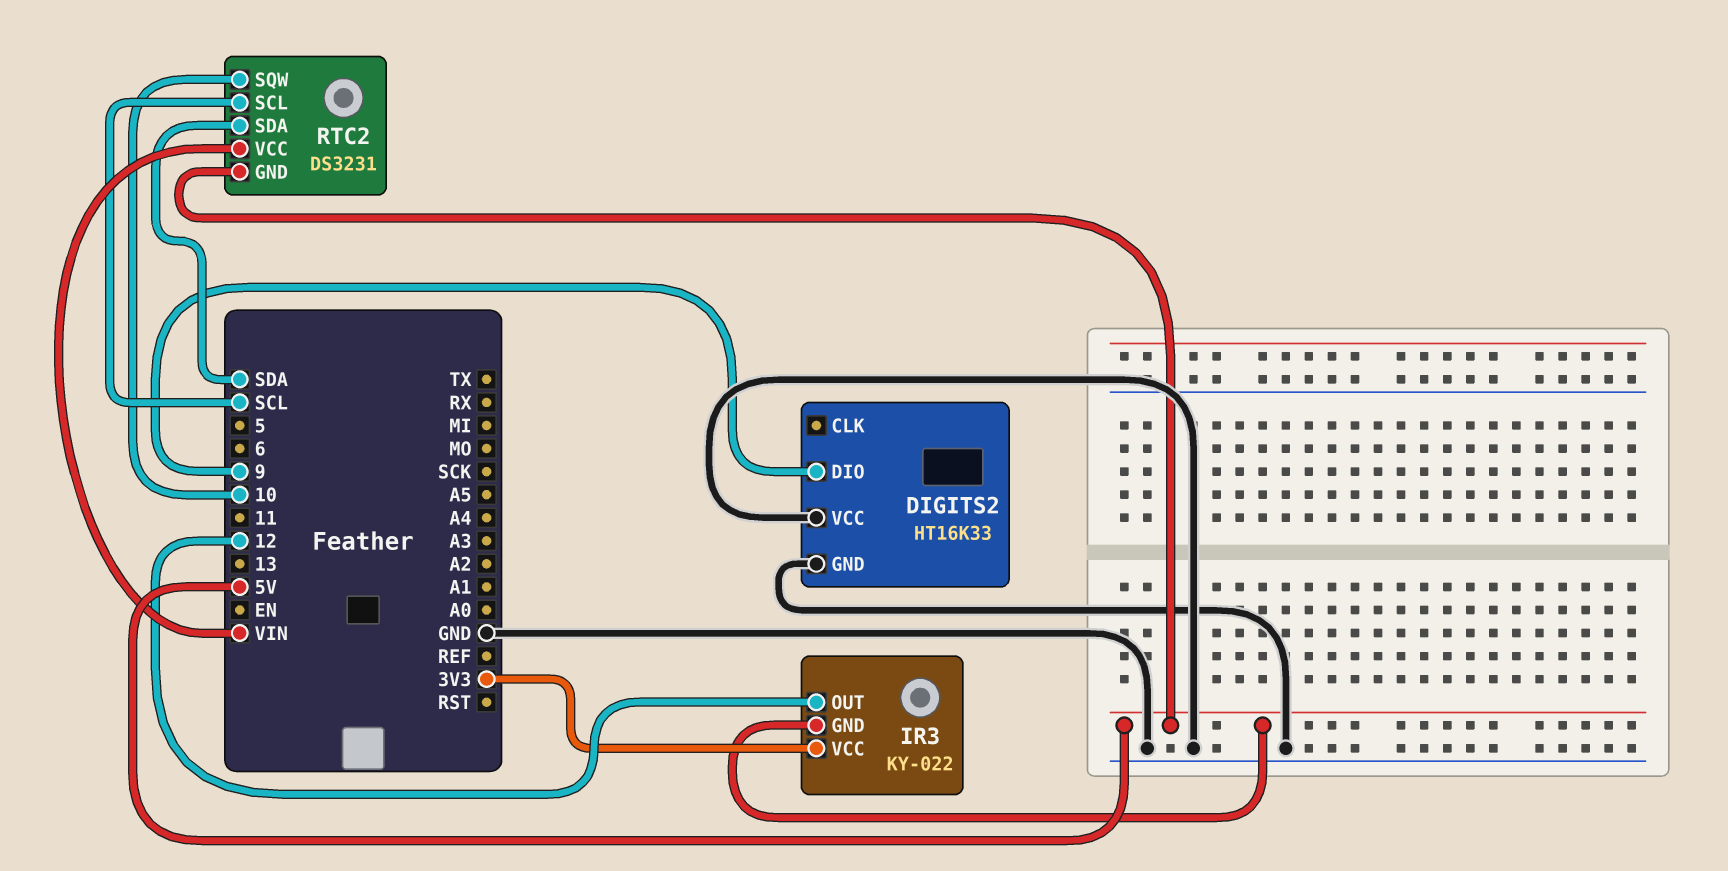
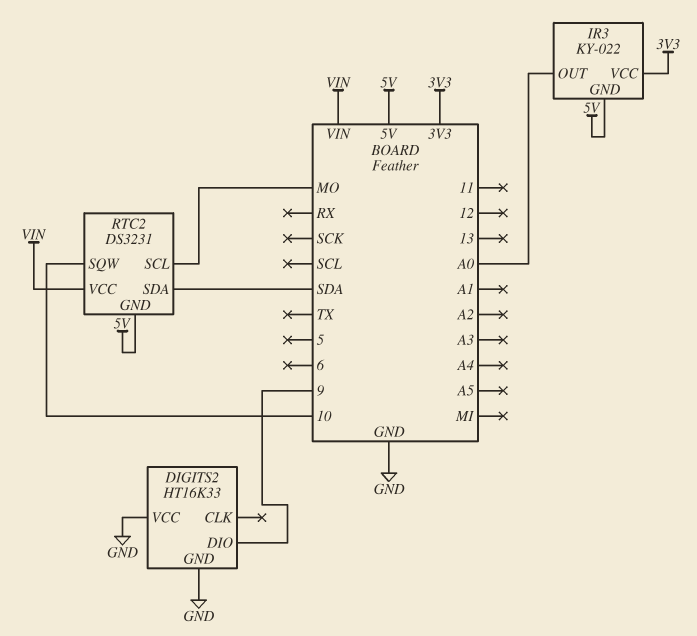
IR3 pin OUT: 12 -> A0
RTC2 pin SCL: SCL -> MO

